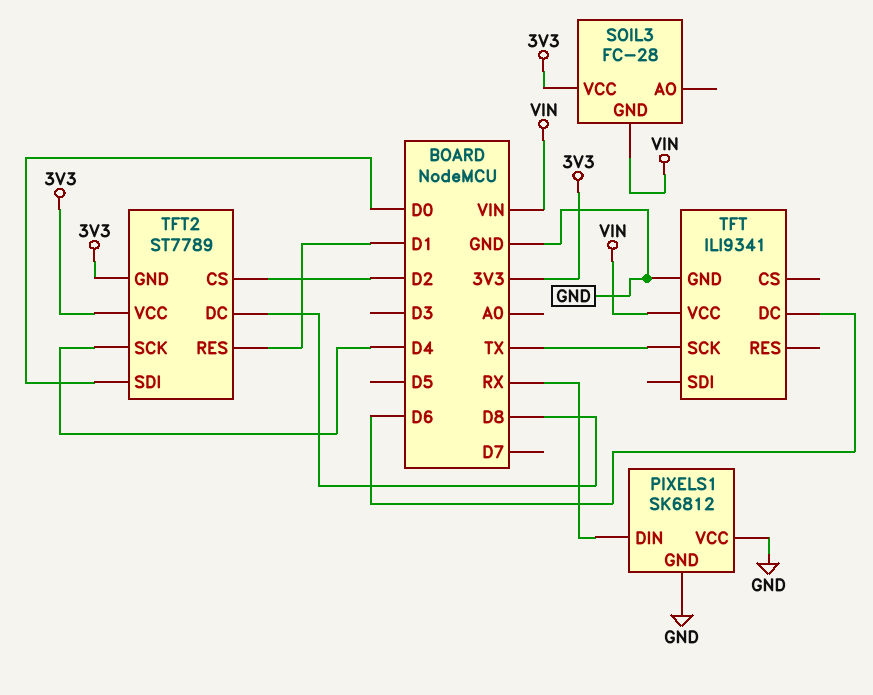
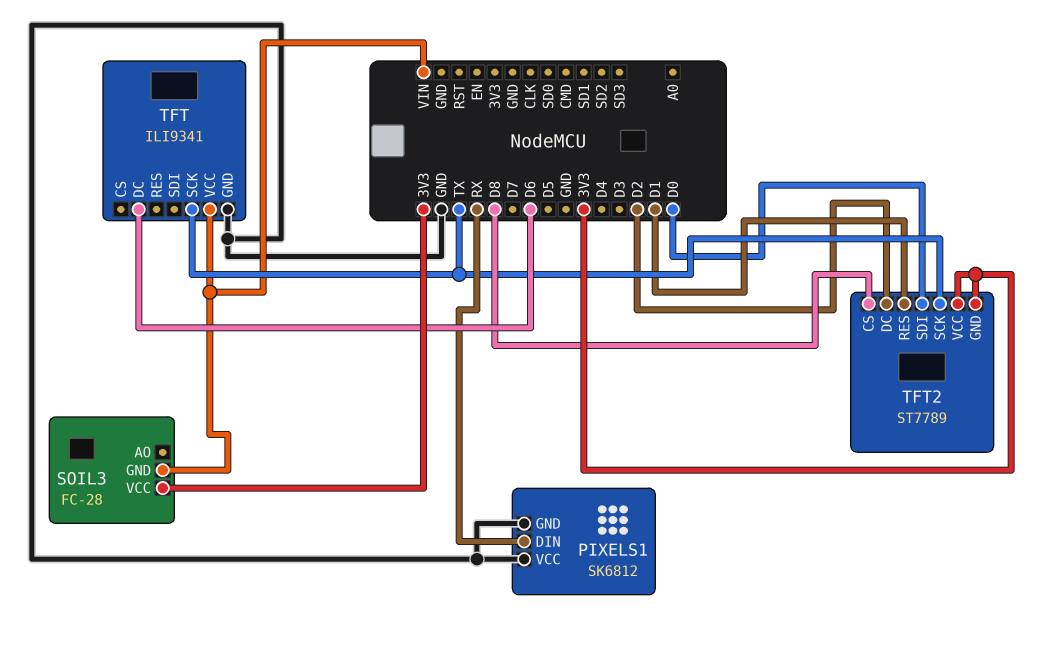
TFT2 pin CS: D2 -> D8
TFT2 pin DC: D8 -> D2
TFT2 pin SCK: D4 -> TX

